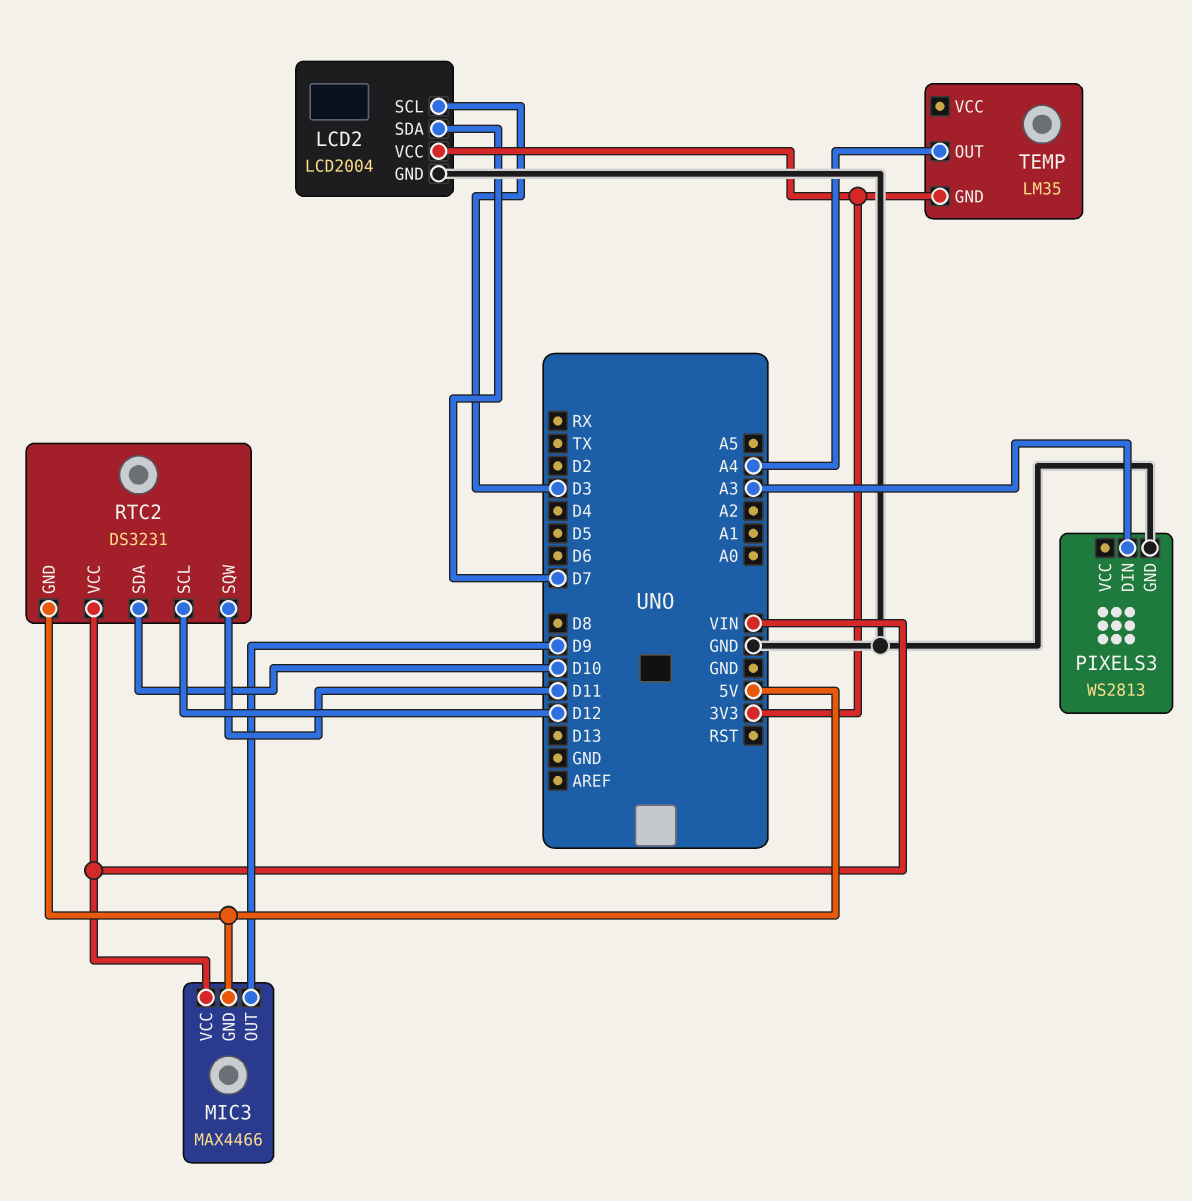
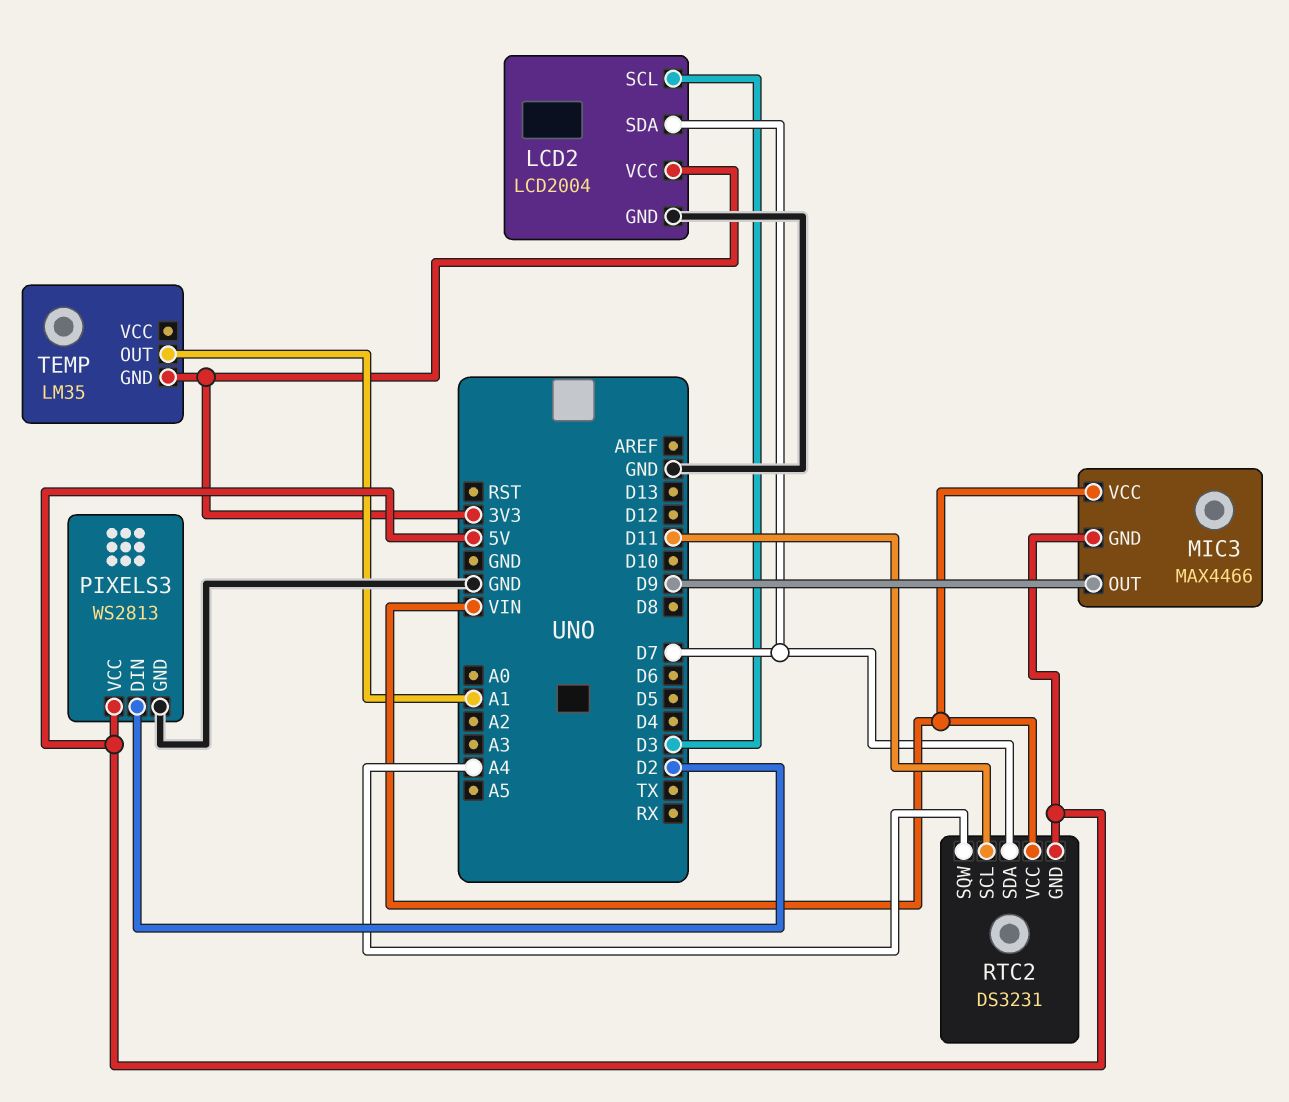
PIXELS3 pin DIN: A3 -> D2
PIXELS3 pin VCC: none -> 5V
RTC2 pin SCL: D12 -> D11
RTC2 pin SDA: D10 -> D7
RTC2 pin SQW: D11 -> A4
TEMP pin OUT: A4 -> A1

